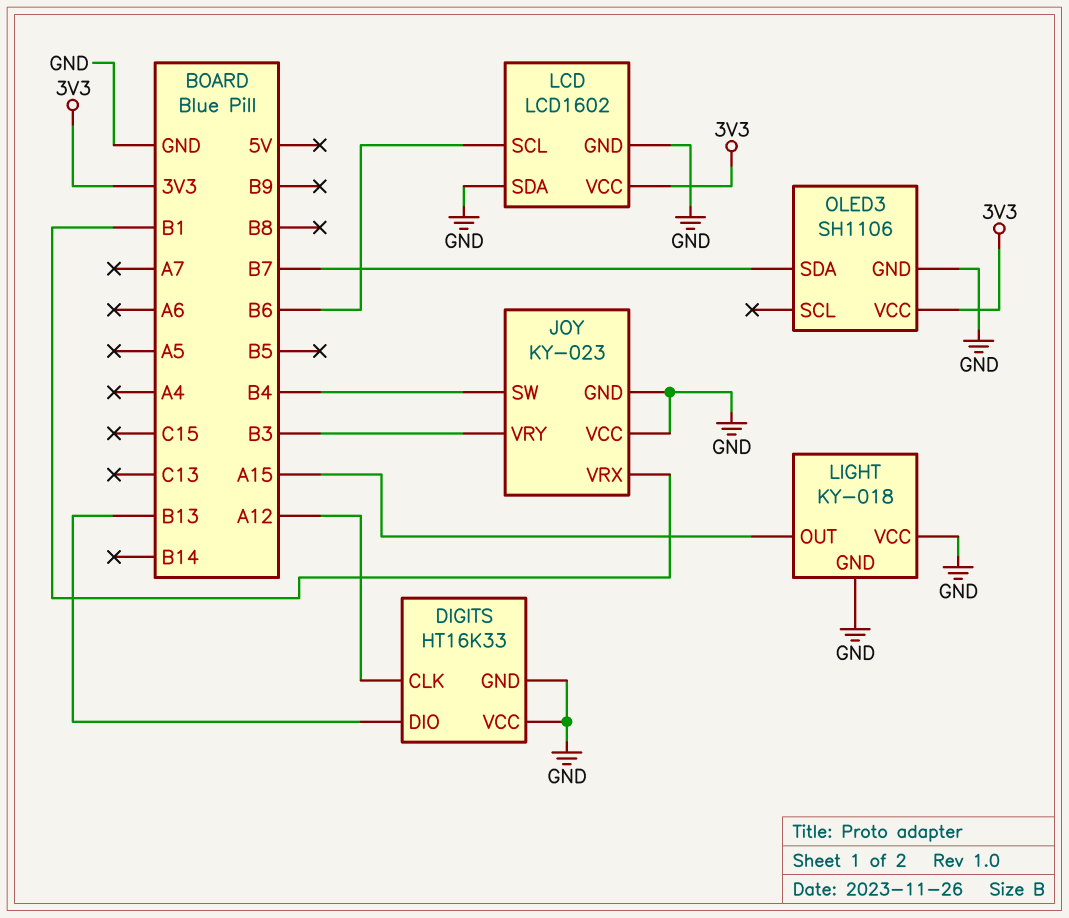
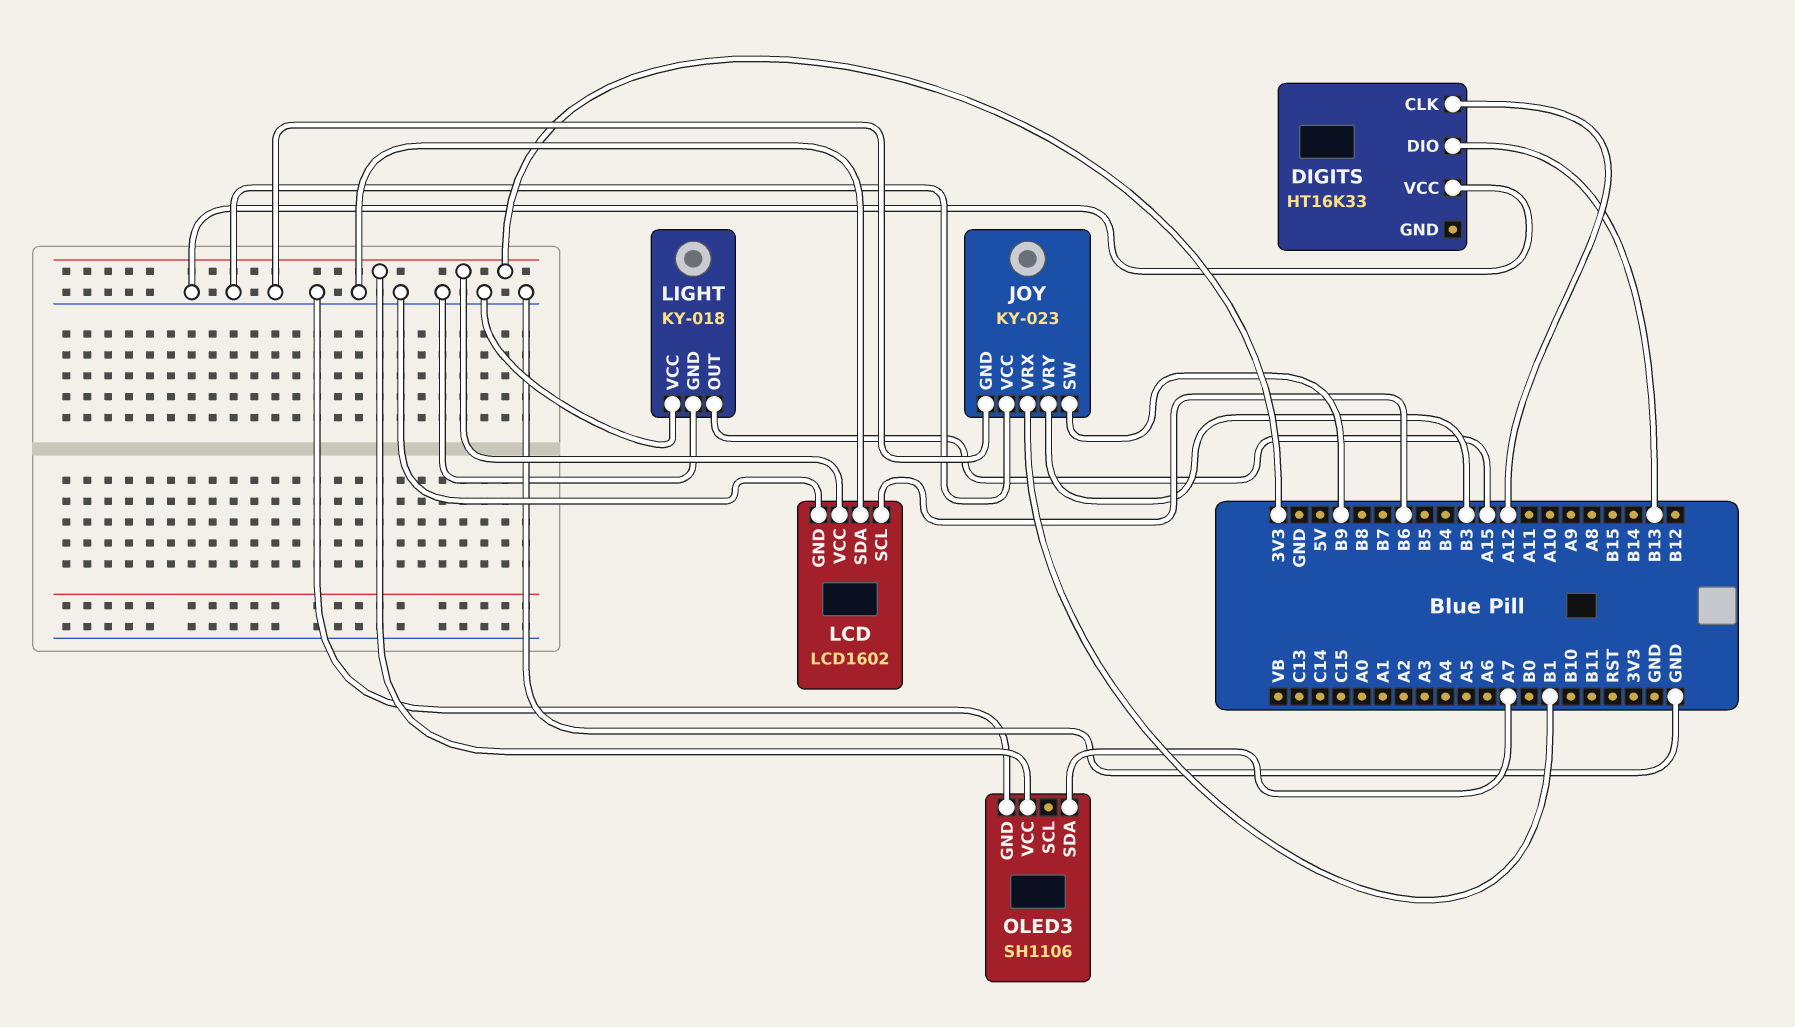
DIGITS pin GND: GND -> none
JOY pin SW: B4 -> B9
OLED3 pin SDA: B7 -> A7

